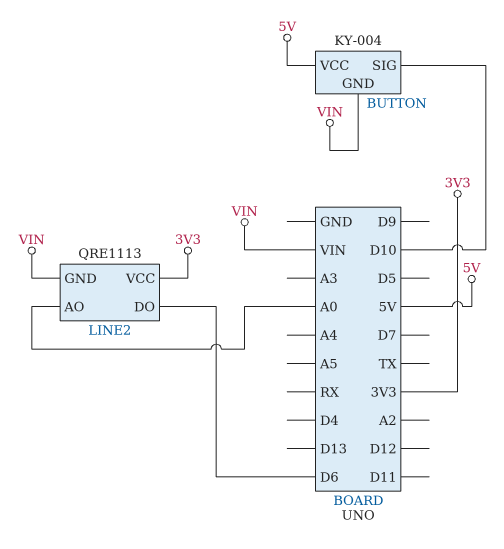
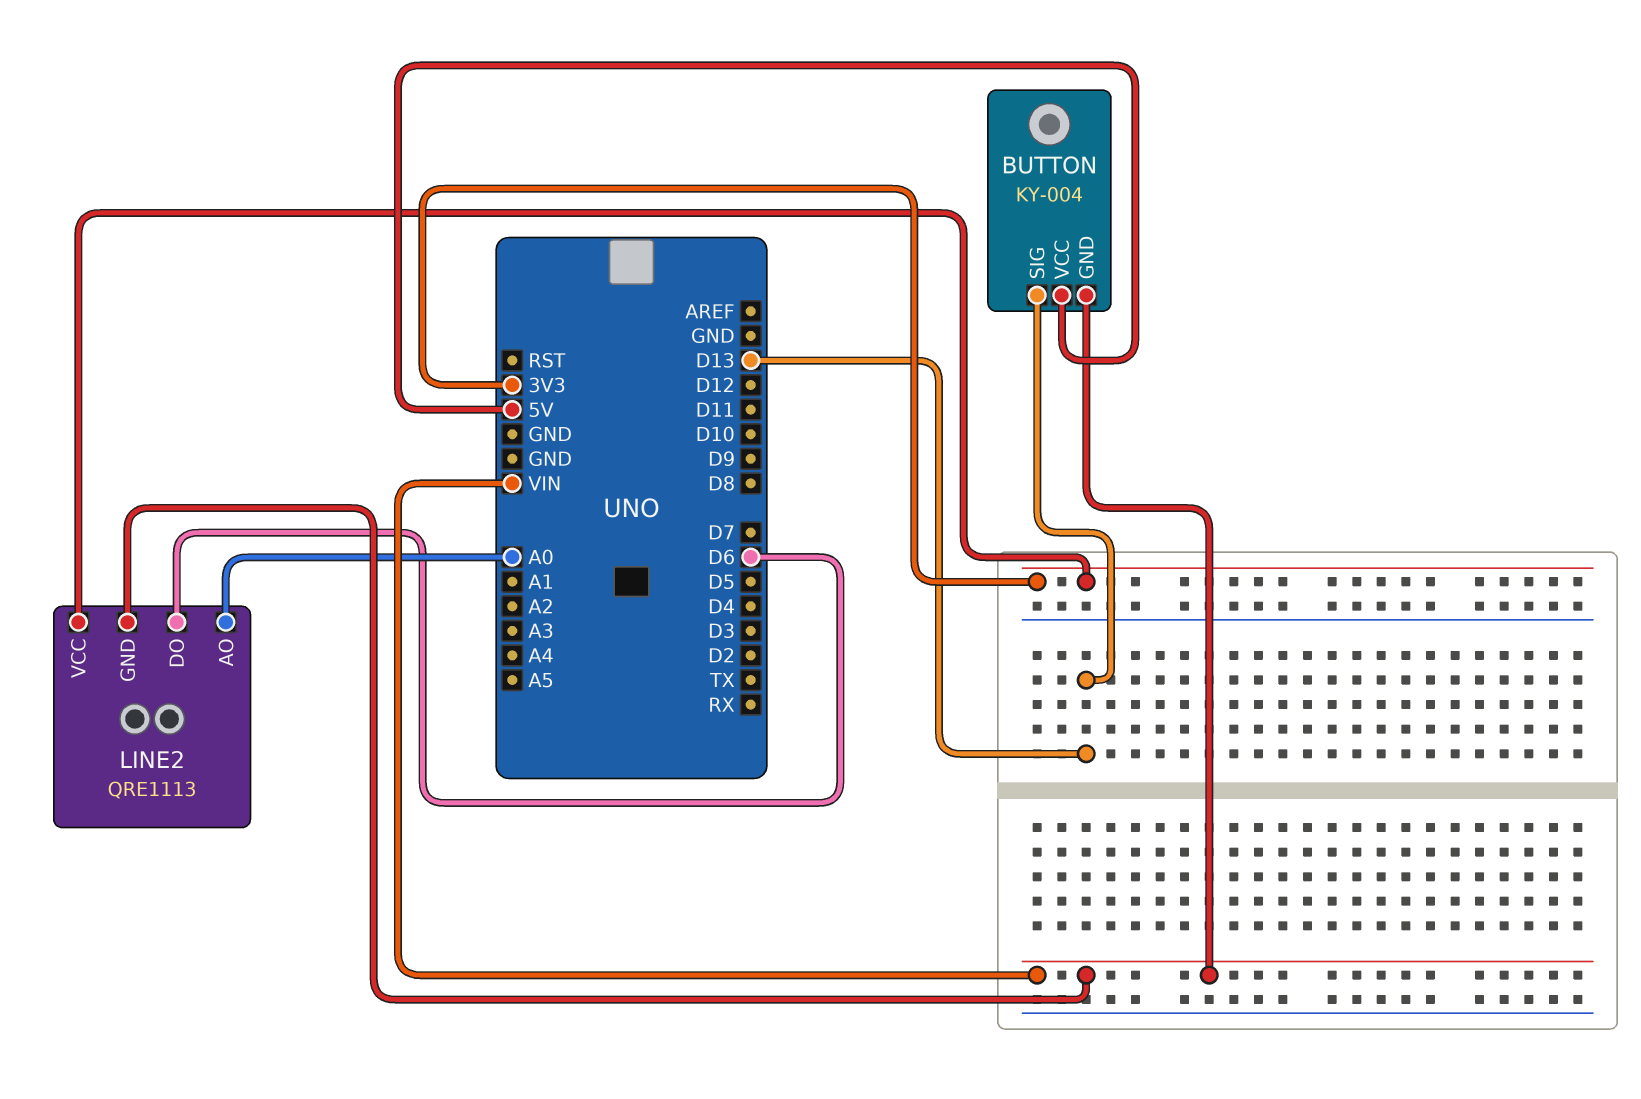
BUTTON pin SIG: D10 -> D13

